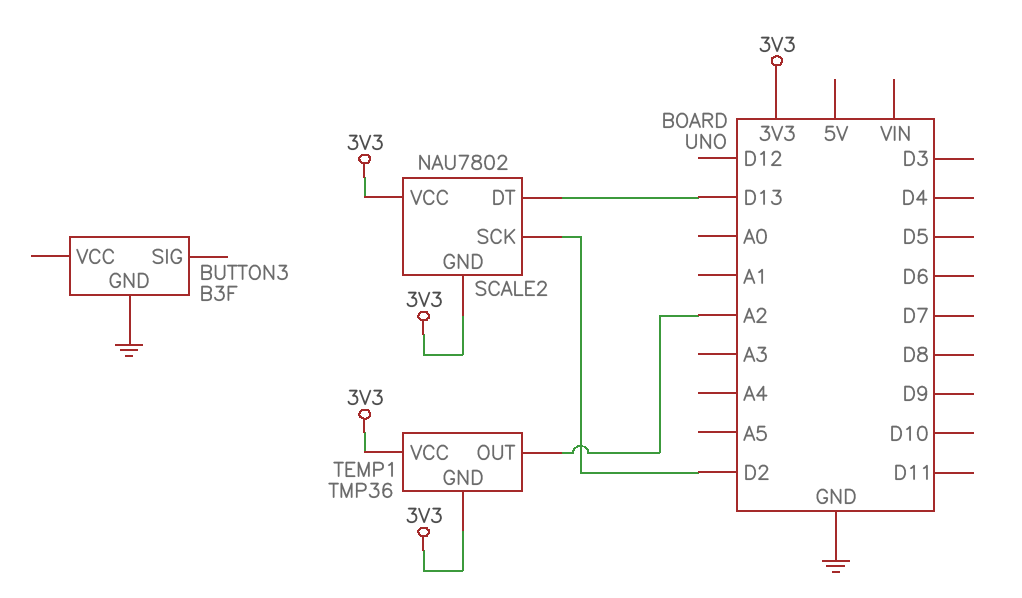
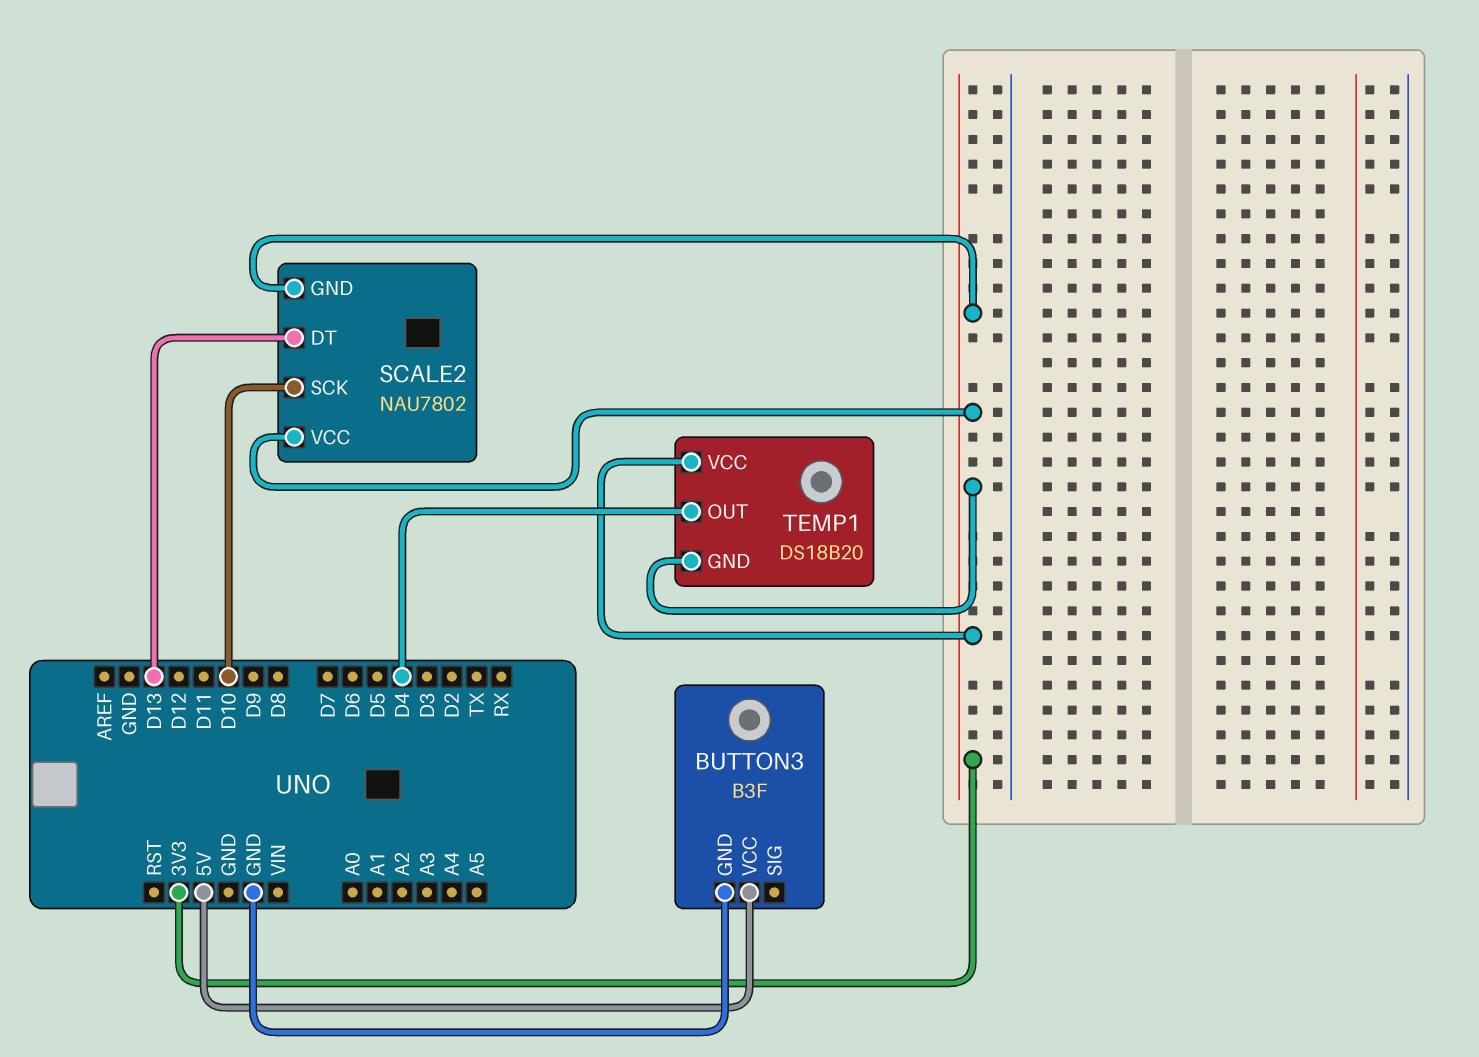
BUTTON3 pin VCC: none -> 5V
SCALE2 pin SCK: D2 -> D10
TEMP1: TMP36 -> DS18B20
TEMP1 pin OUT: A2 -> D4

